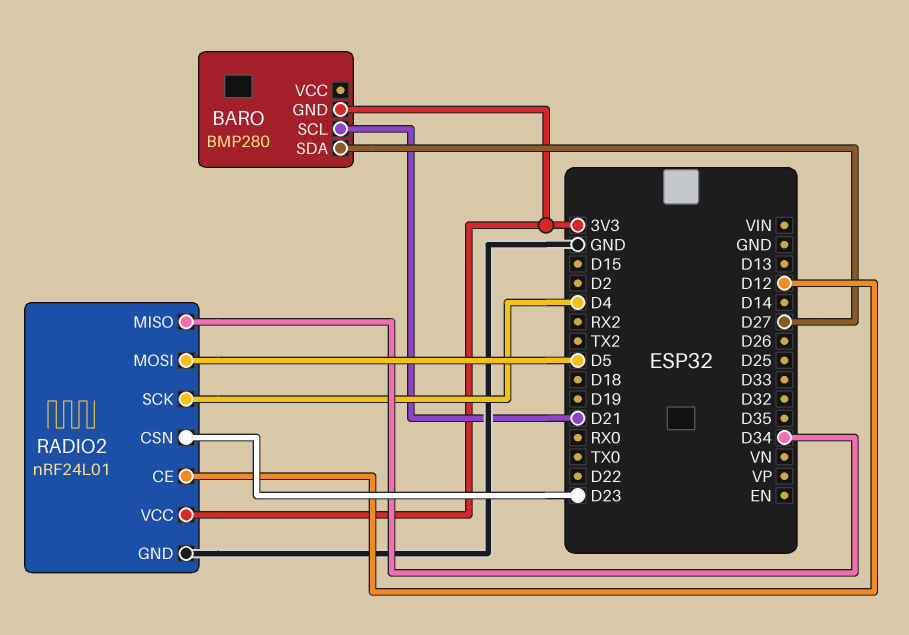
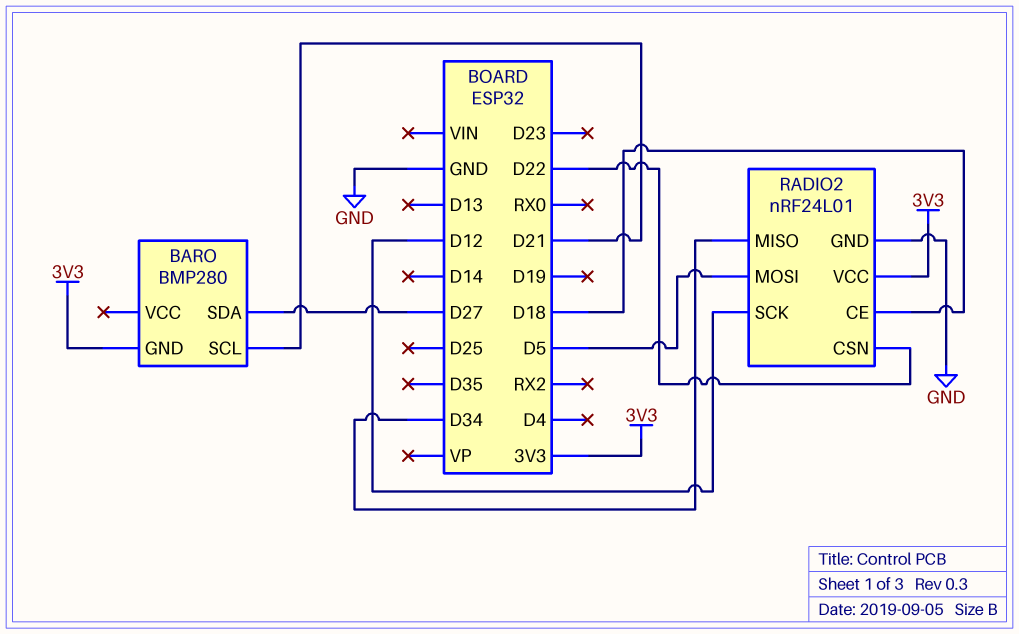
RADIO2 pin CE: D12 -> D18
RADIO2 pin CSN: D23 -> D22
RADIO2 pin SCK: D4 -> D12

